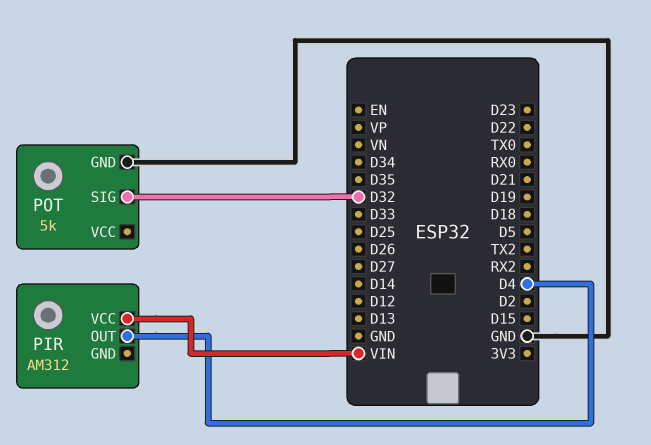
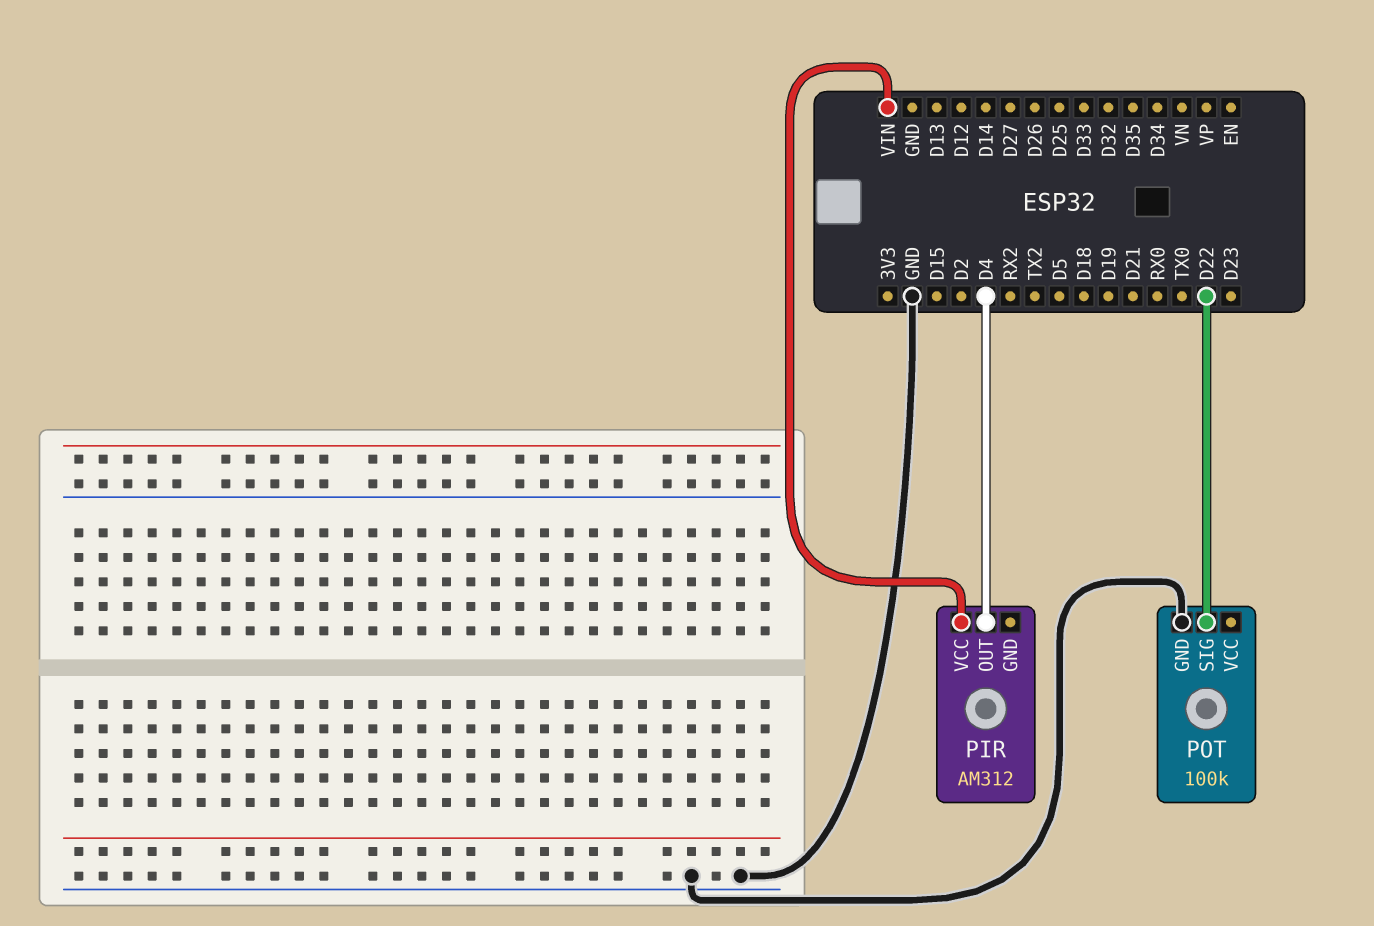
POT: 5k -> 100k
POT pin SIG: D32 -> D22

